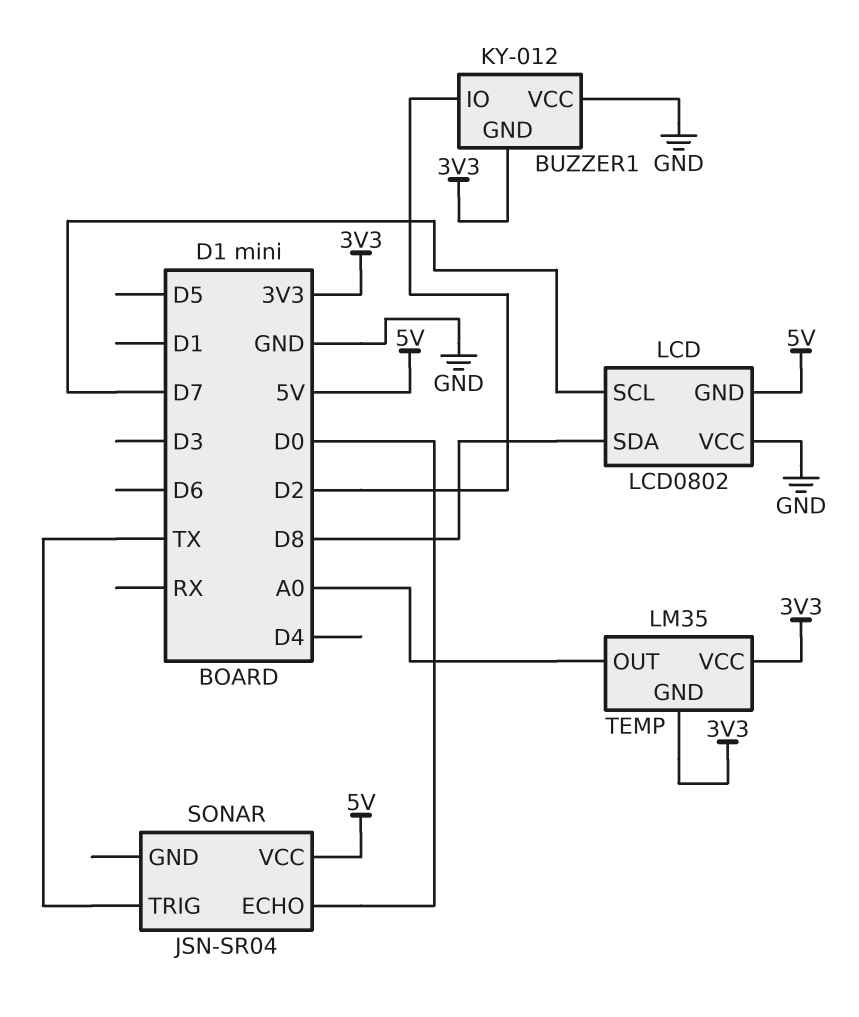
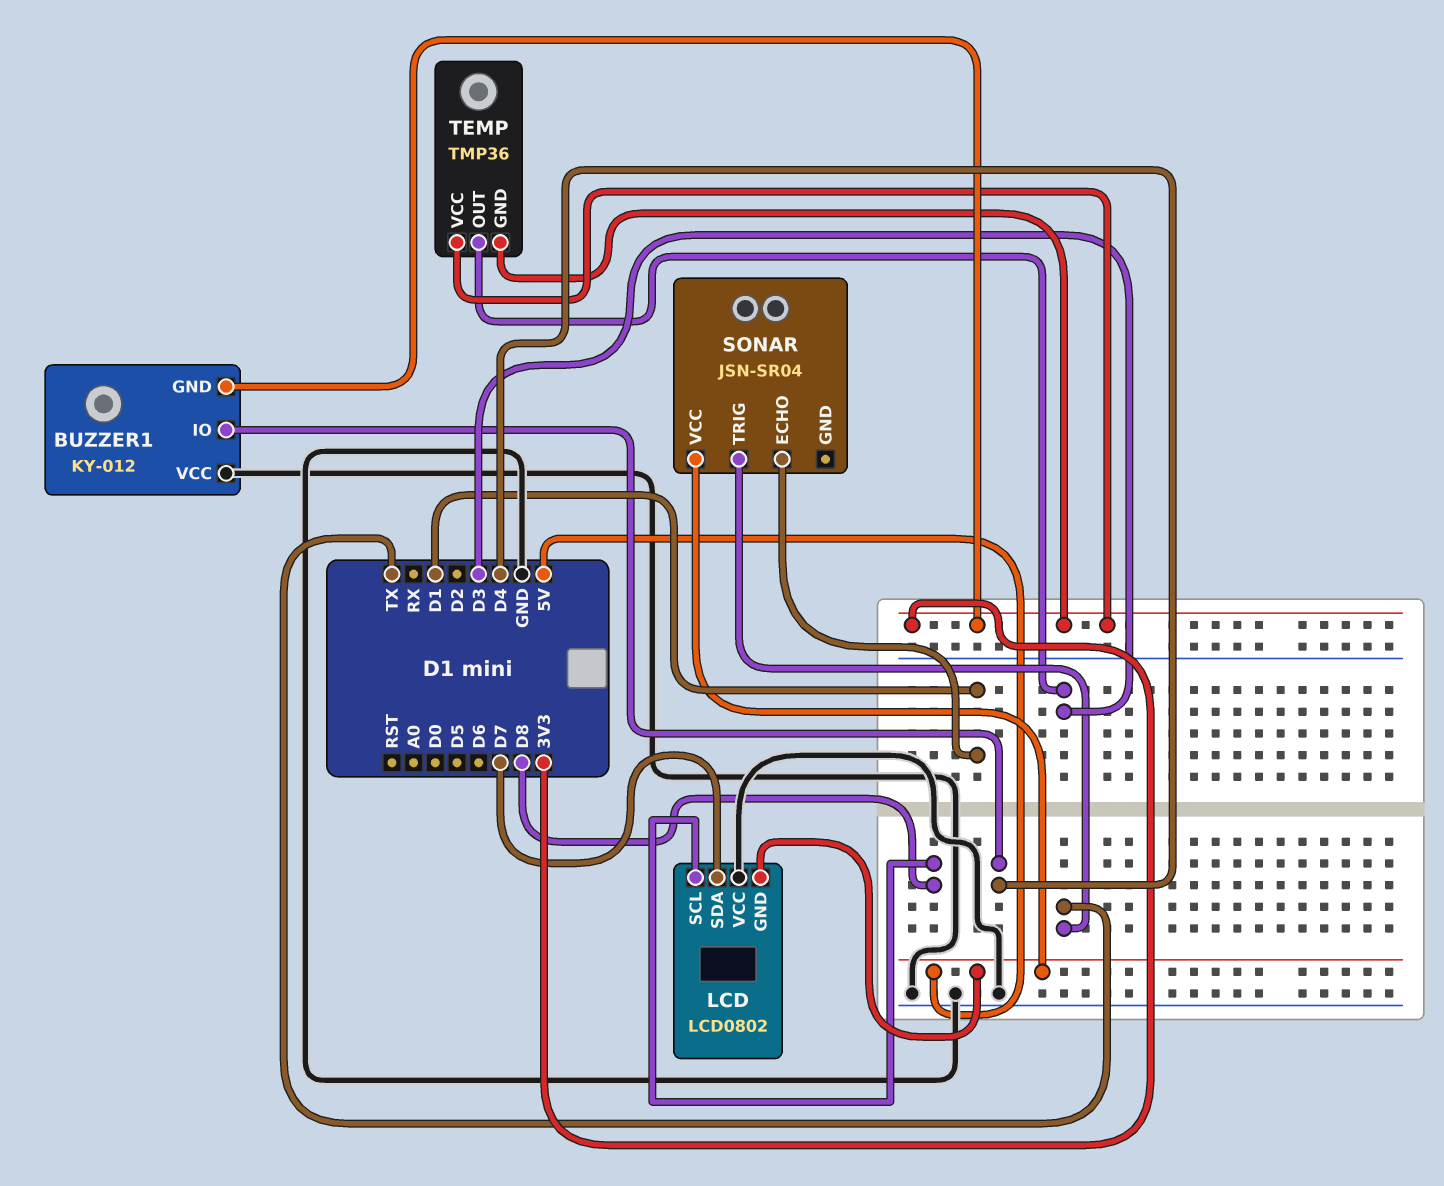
BUZZER1 pin IO: D2 -> D4
LCD pin SCL: D7 -> D8
LCD pin SDA: D8 -> D7
SONAR pin ECHO: D0 -> D1
TEMP: LM35 -> TMP36
TEMP pin OUT: A0 -> D3

